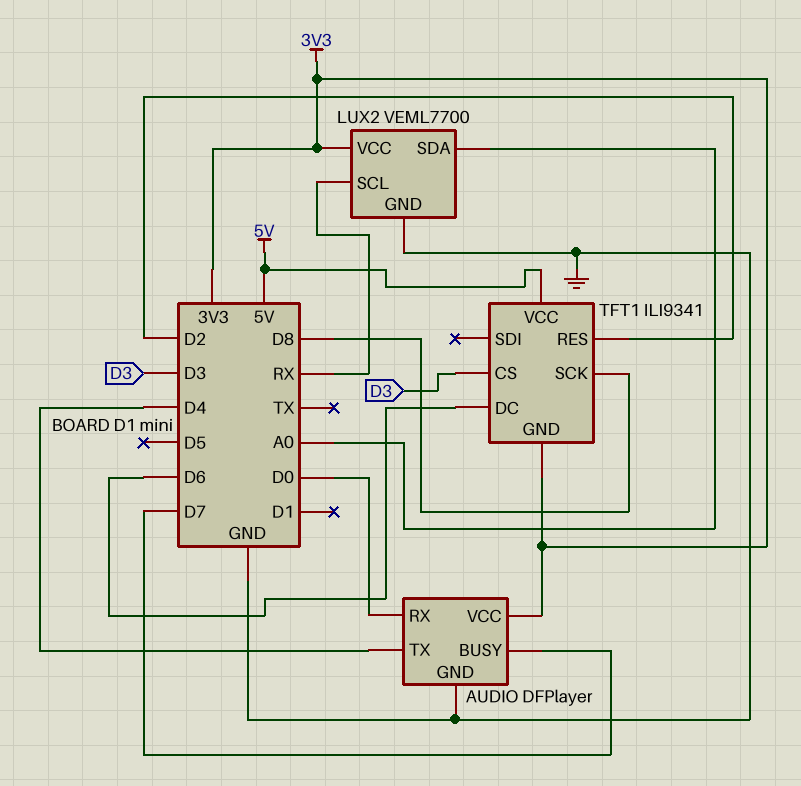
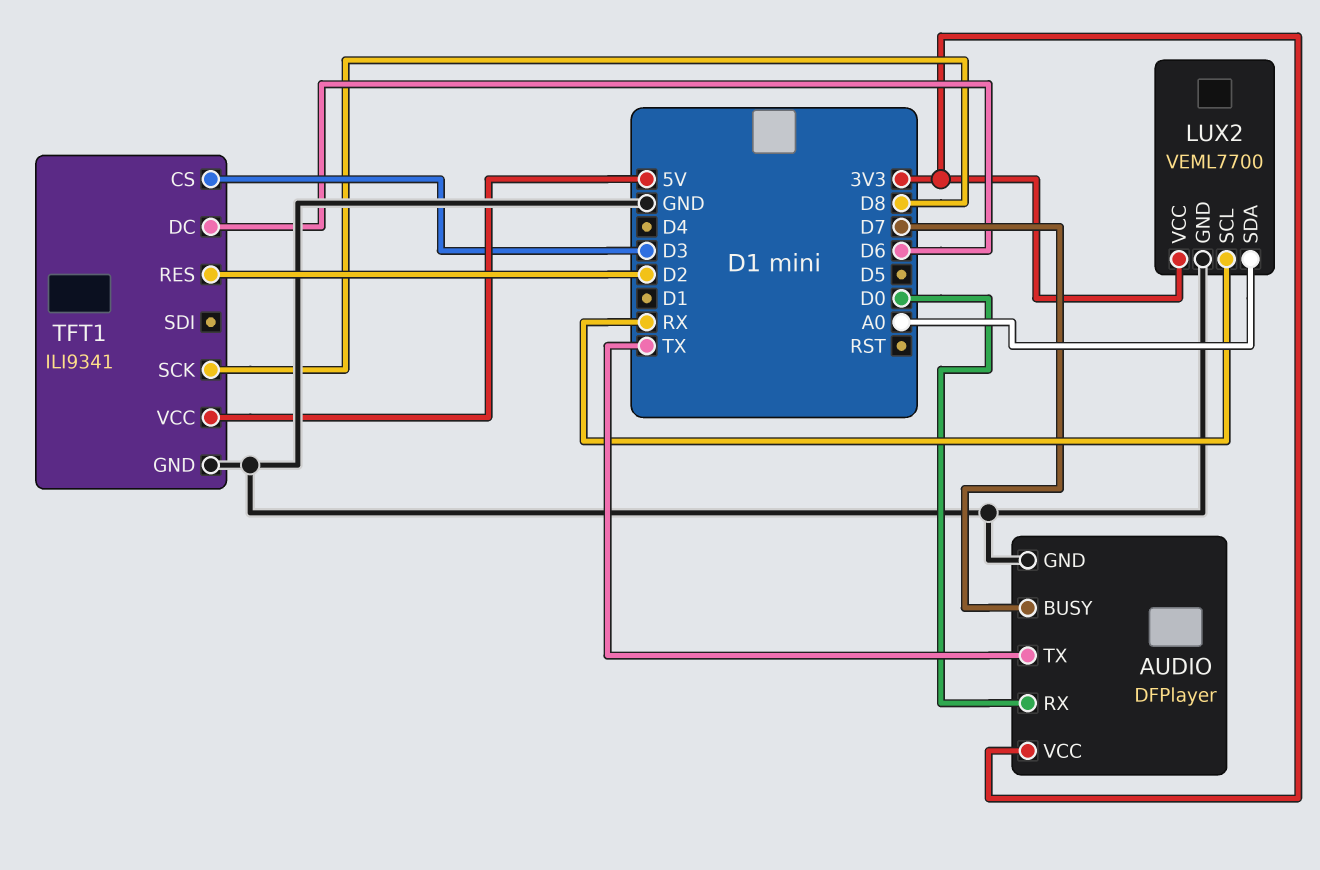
AUDIO pin TX: D4 -> TX
TFT1 pin GND: 3V3 -> GND

